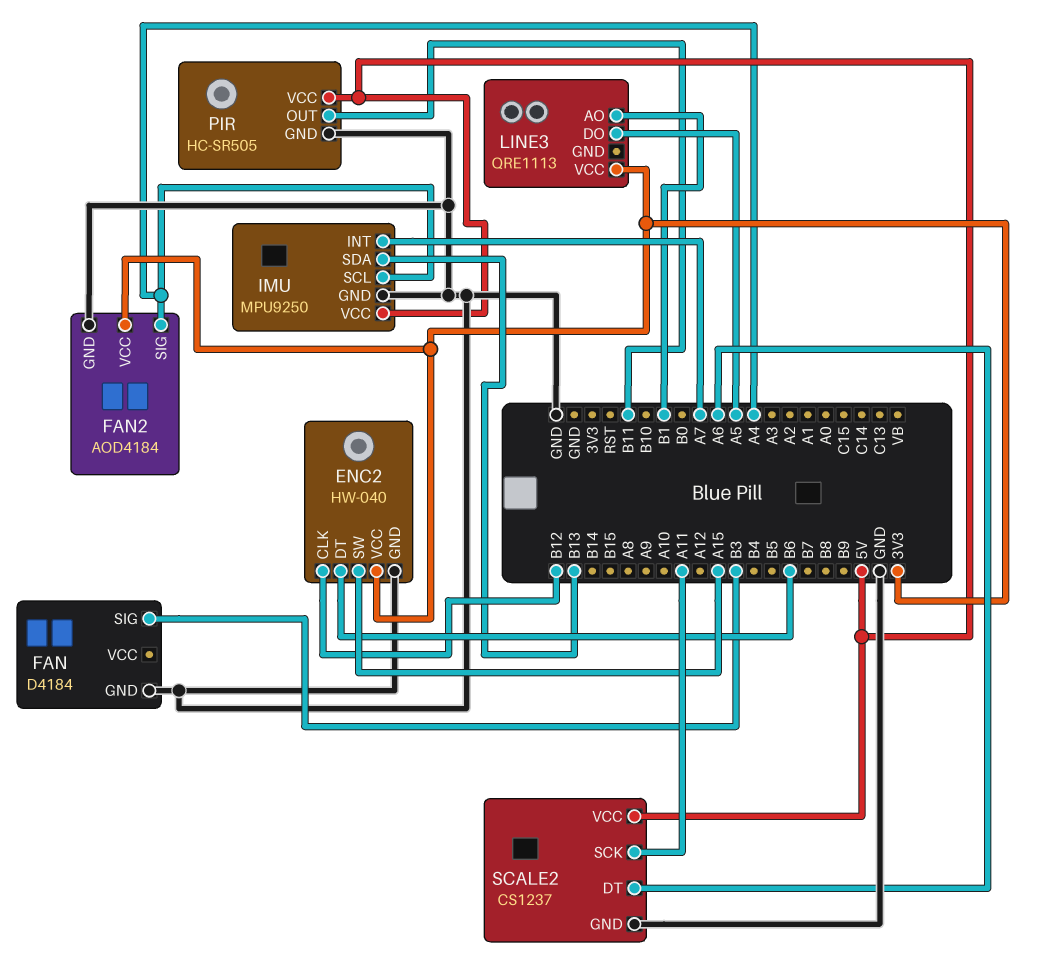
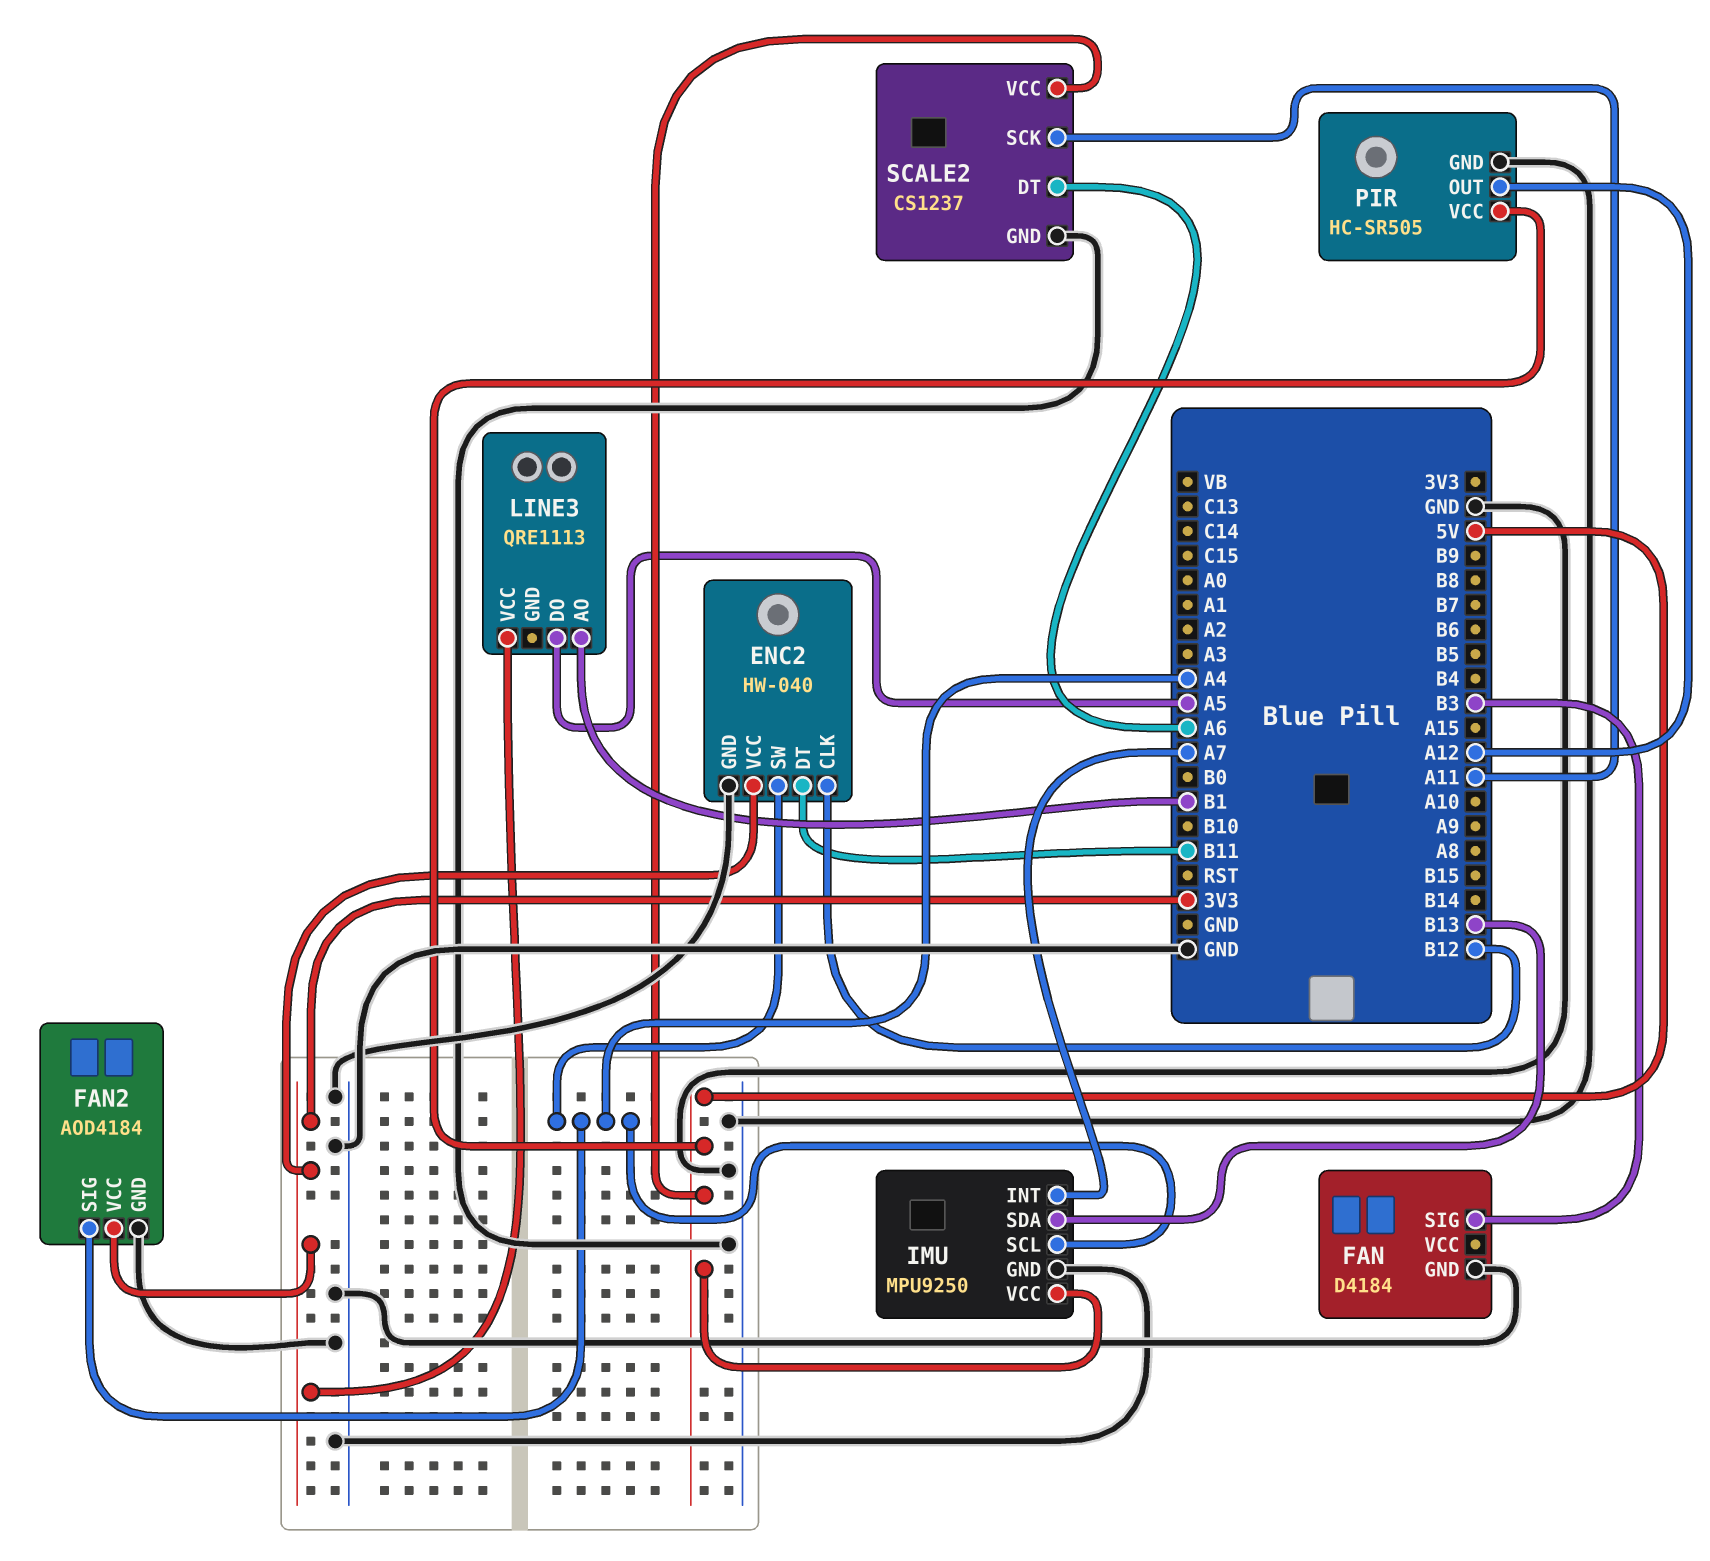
ENC2 pin DT: B6 -> B11
ENC2 pin SW: A15 -> A4
PIR pin OUT: B11 -> A12

